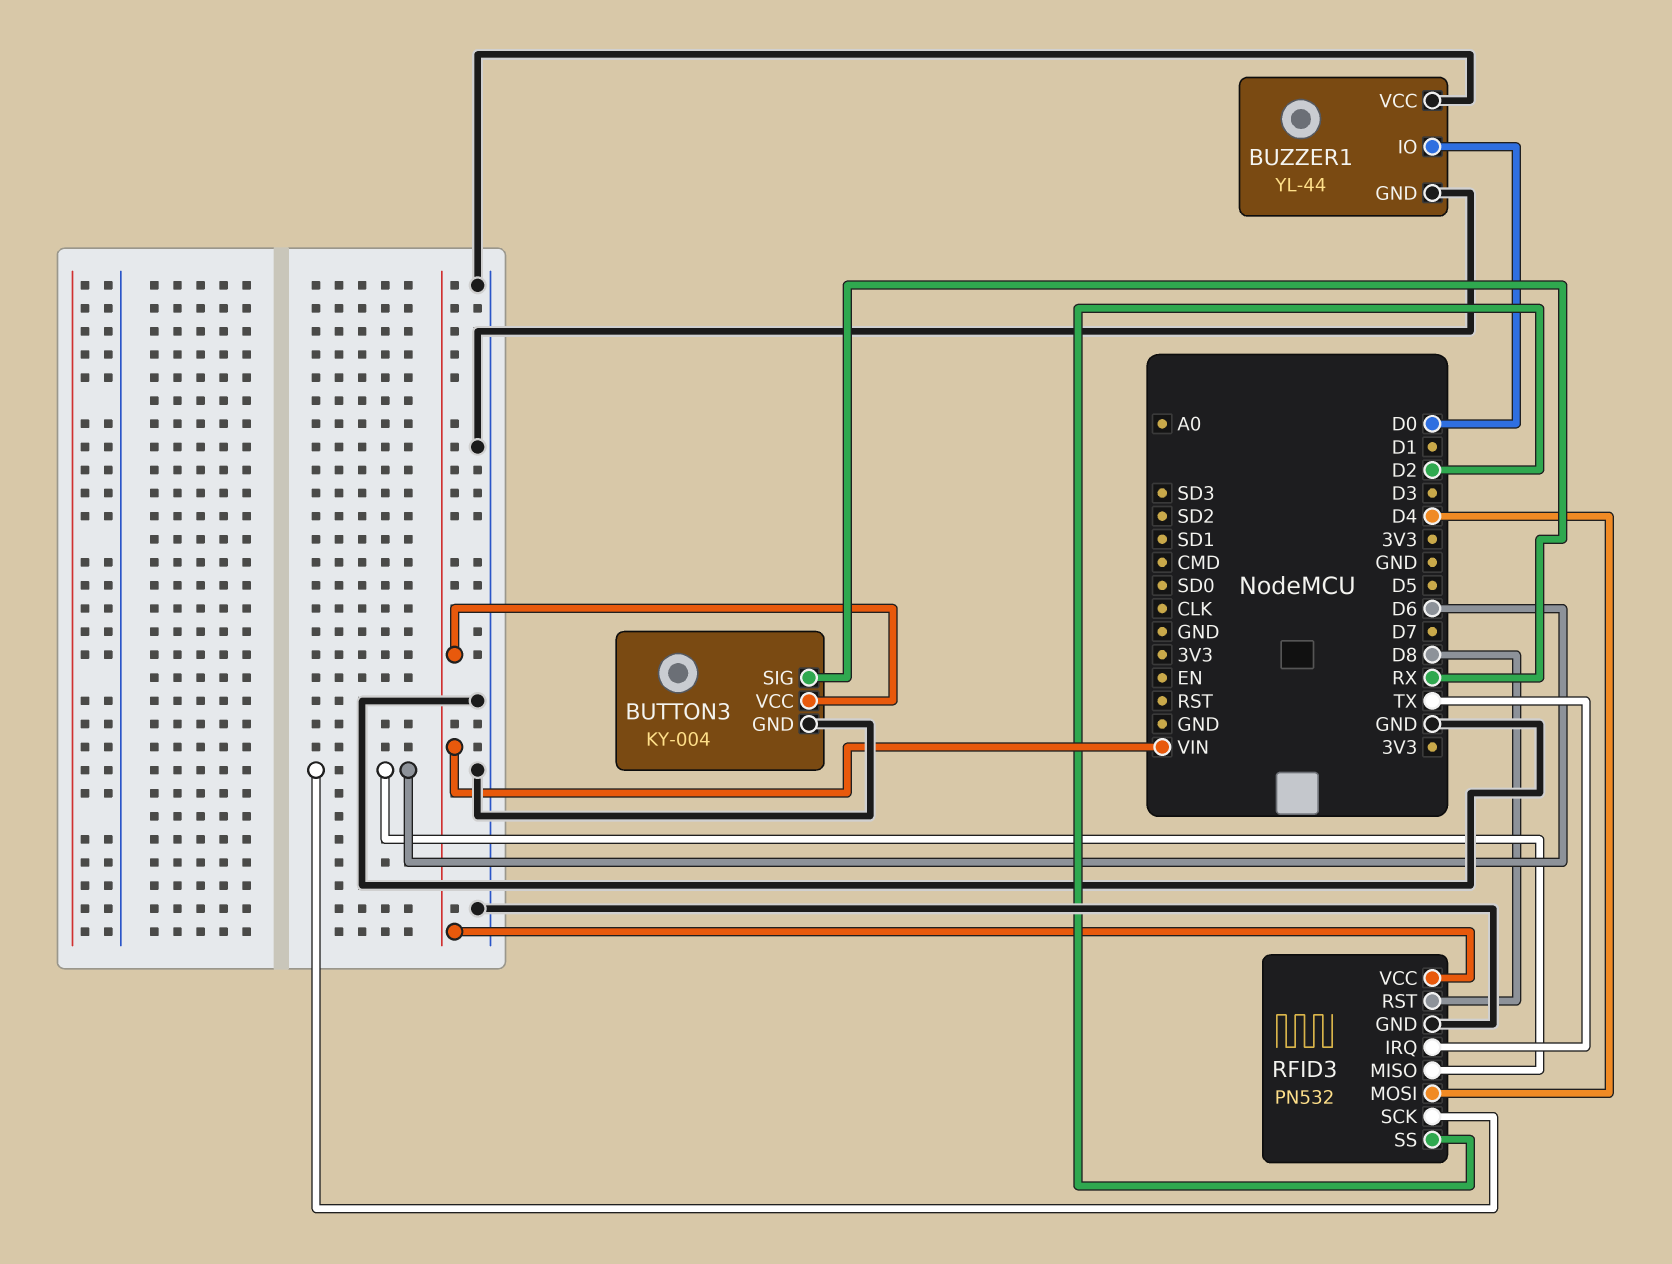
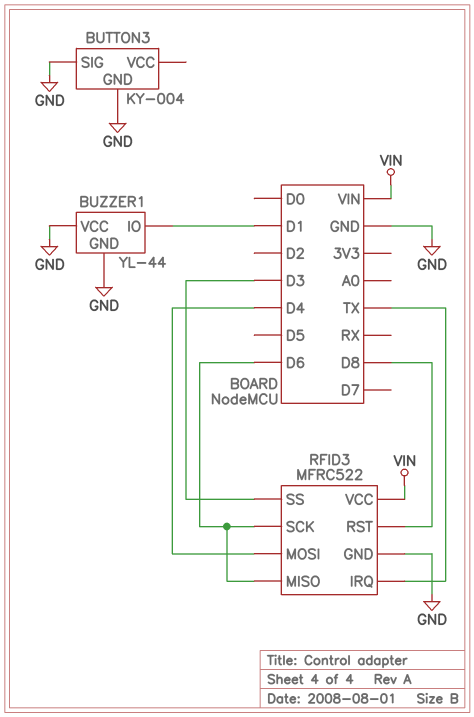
BUTTON3 pin SIG: RX -> GND
BUTTON3 pin VCC: VIN -> none
BUZZER1 pin IO: D0 -> D1
RFID3: PN532 -> MFRC522
RFID3 pin SS: D2 -> D3

